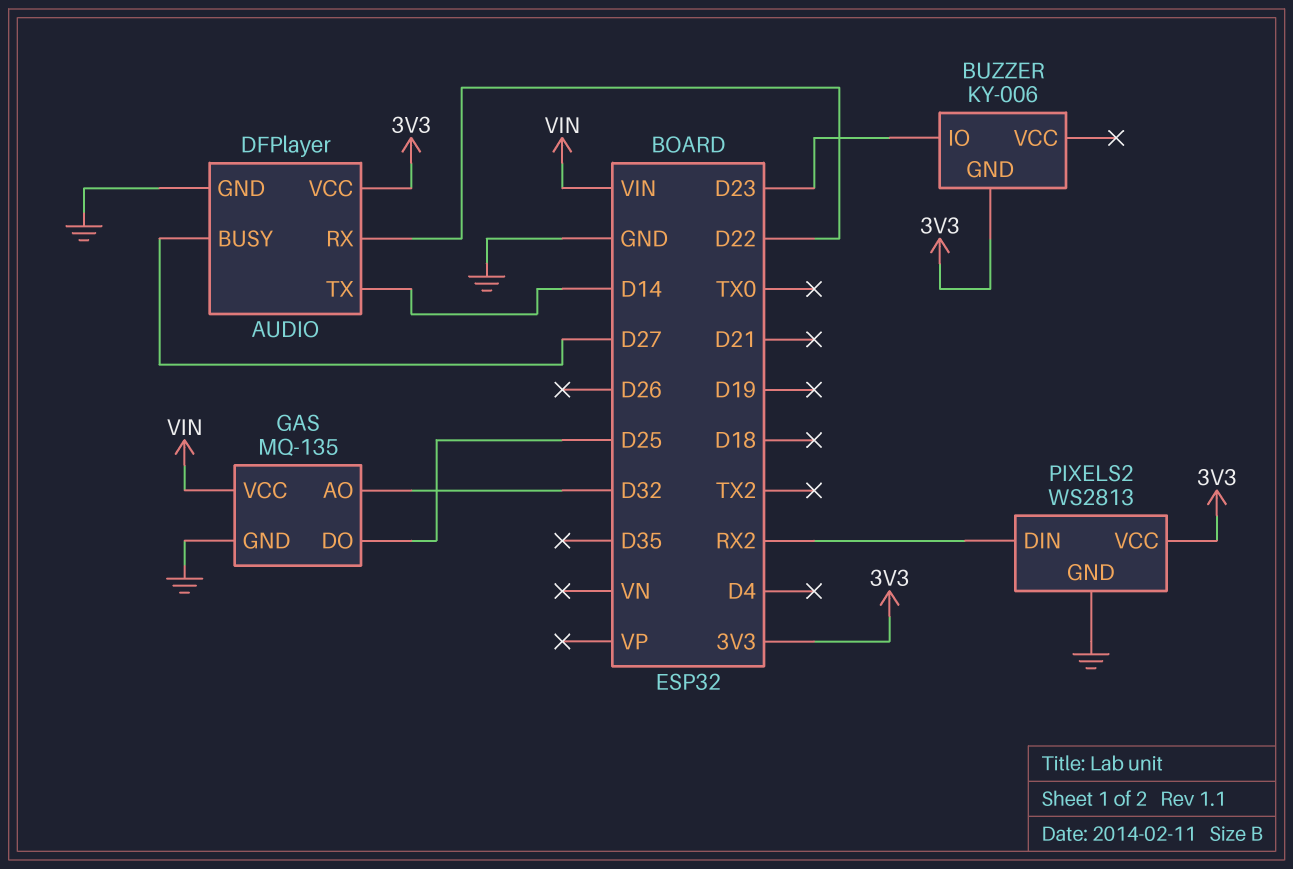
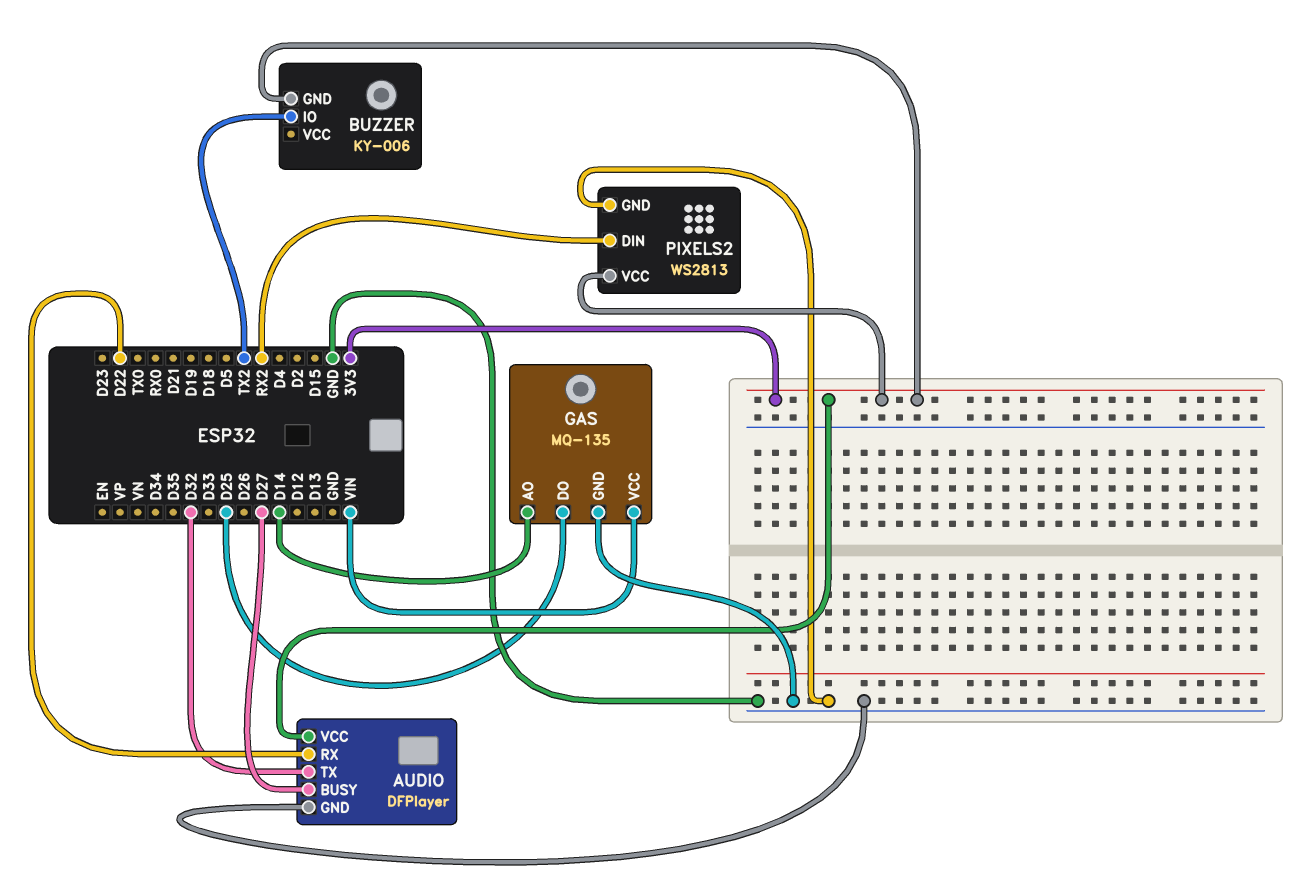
AUDIO pin TX: D14 -> D32
BUZZER pin IO: D23 -> TX2
GAS pin AO: D32 -> D14

